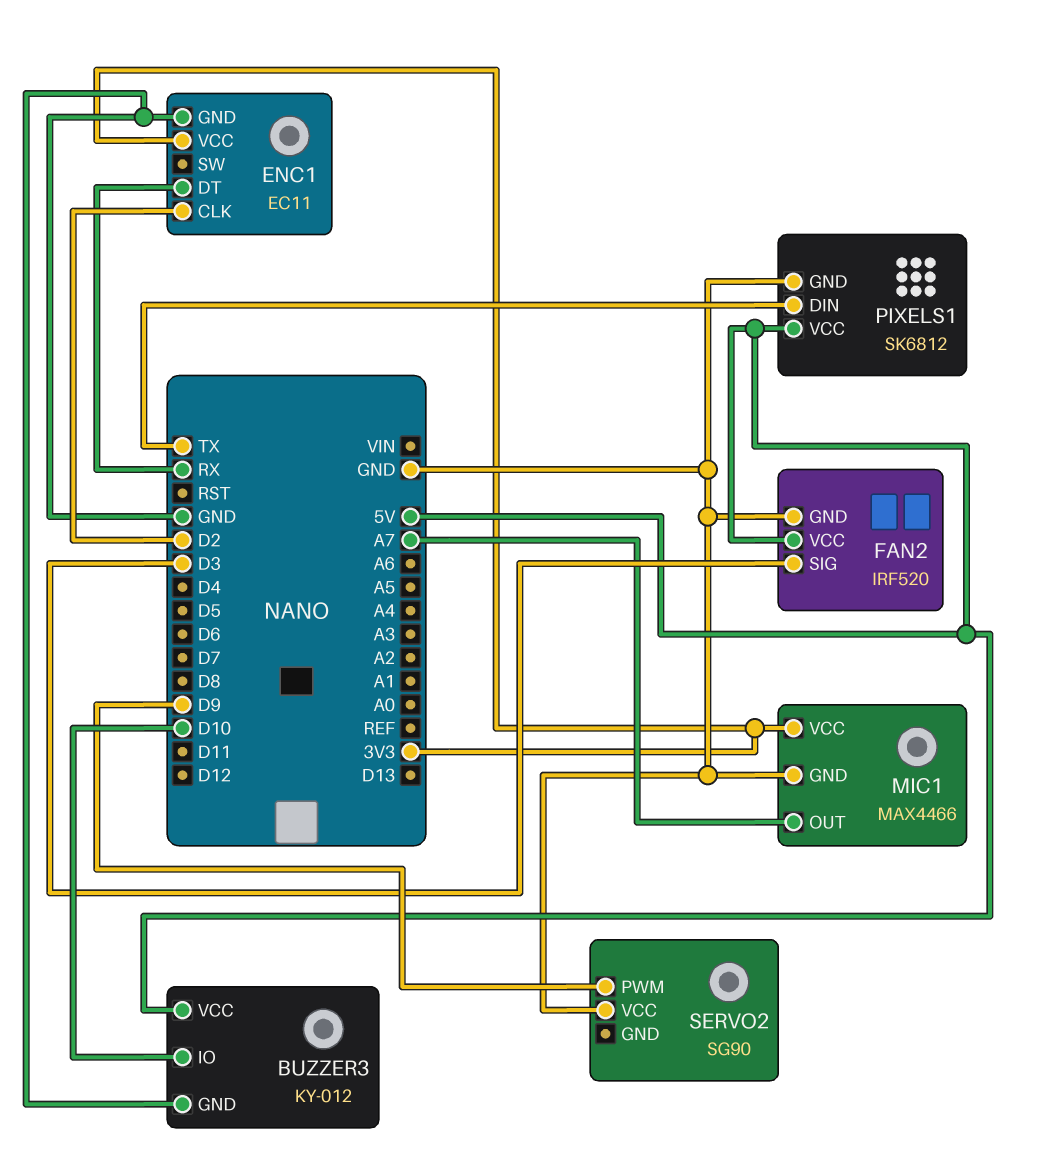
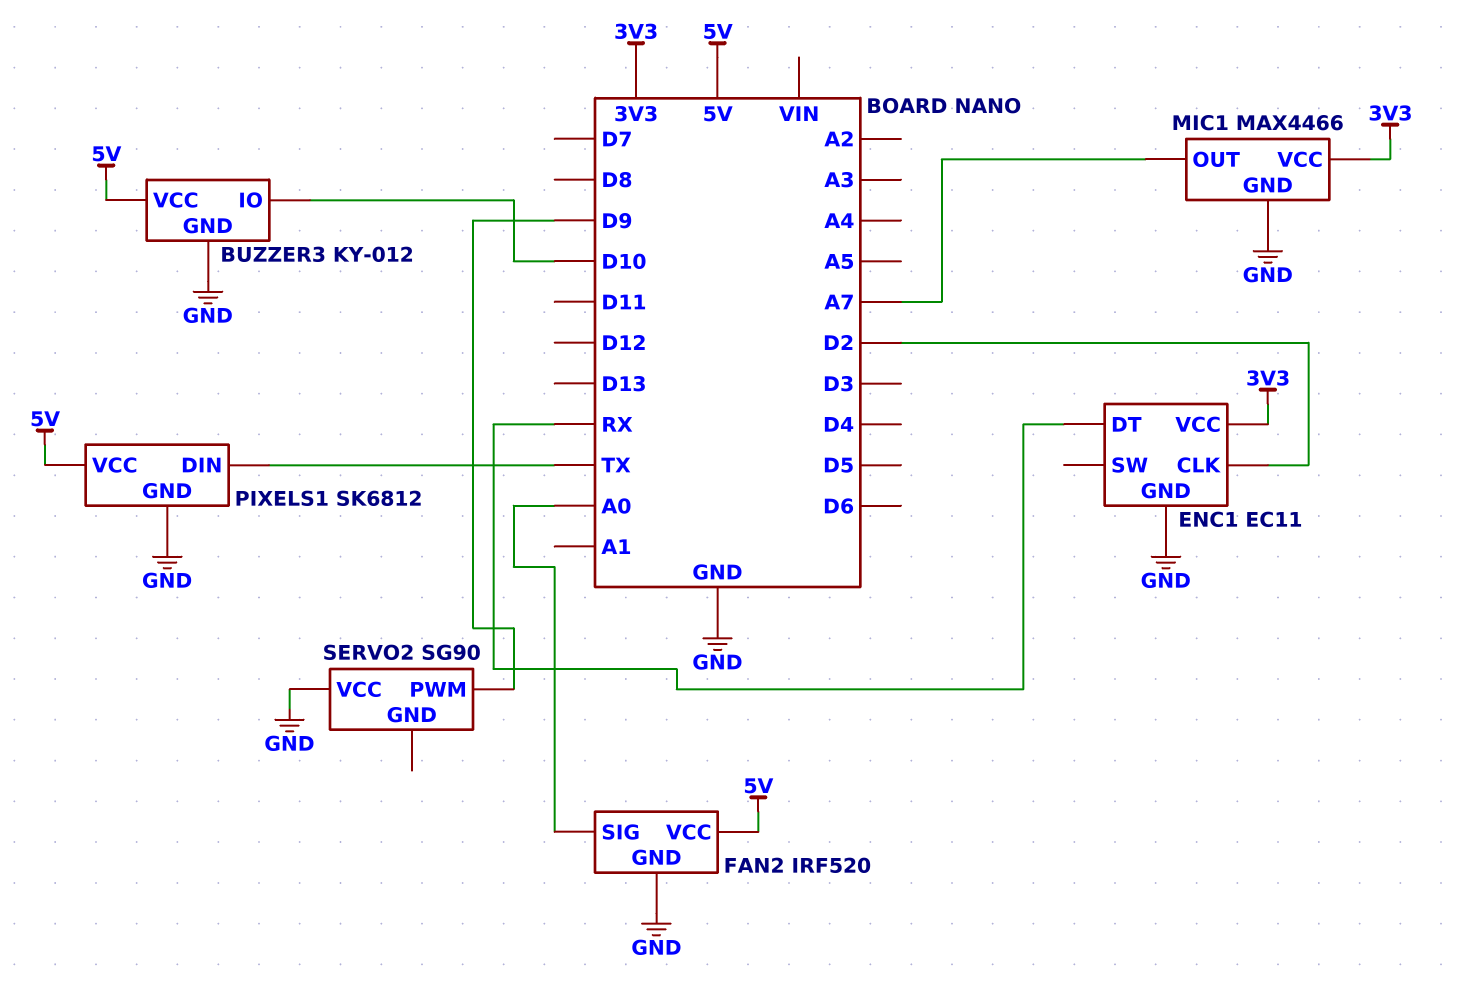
FAN2 pin SIG: D3 -> A0

